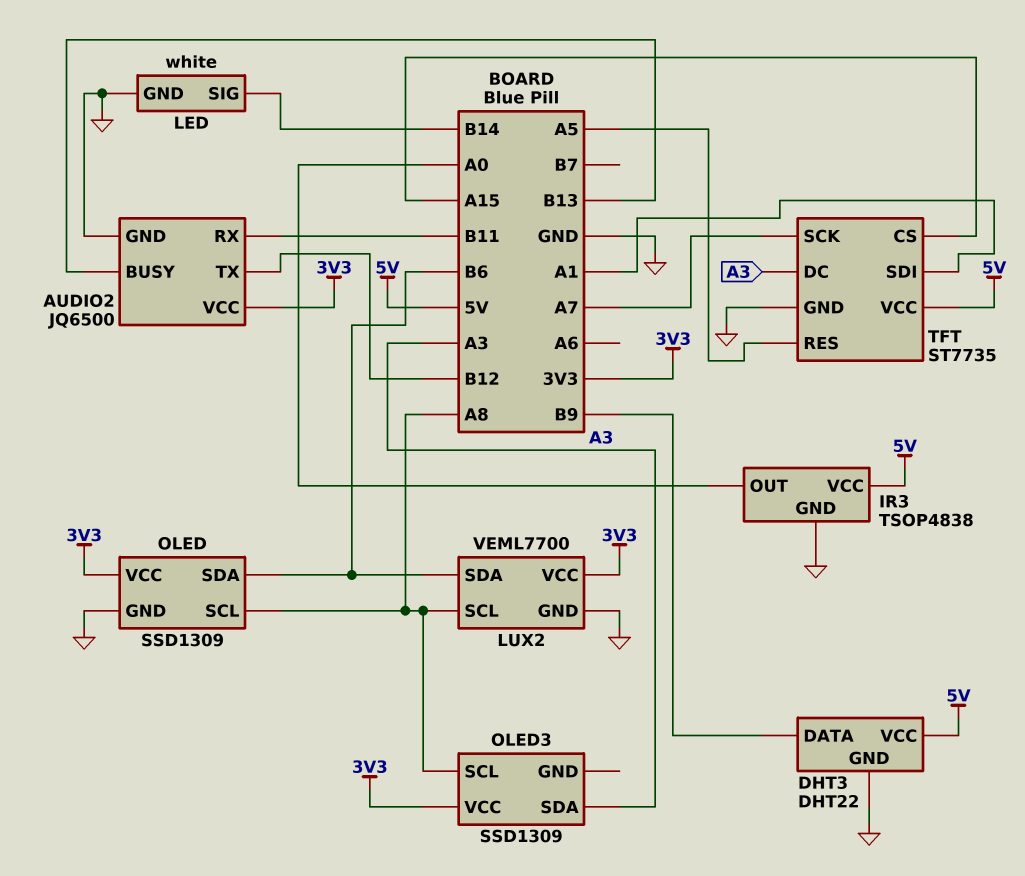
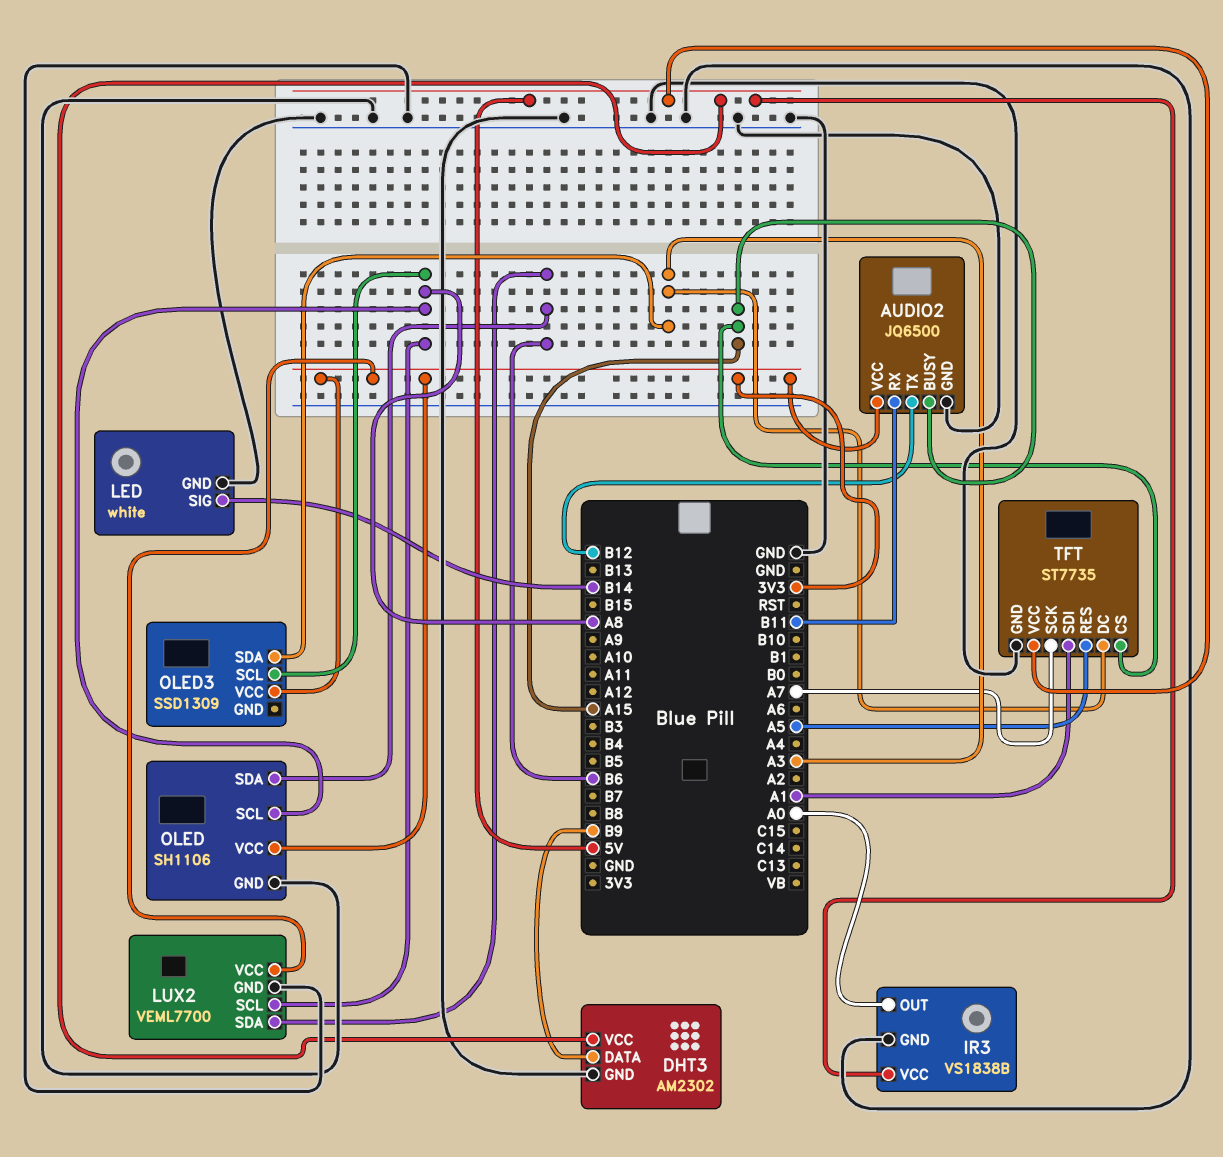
AUDIO2 pin BUSY: B13 -> A15
DHT3: DHT22 -> AM2302
IR3: TSOP4838 -> VS1838B
OLED: SSD1309 -> SH1106

